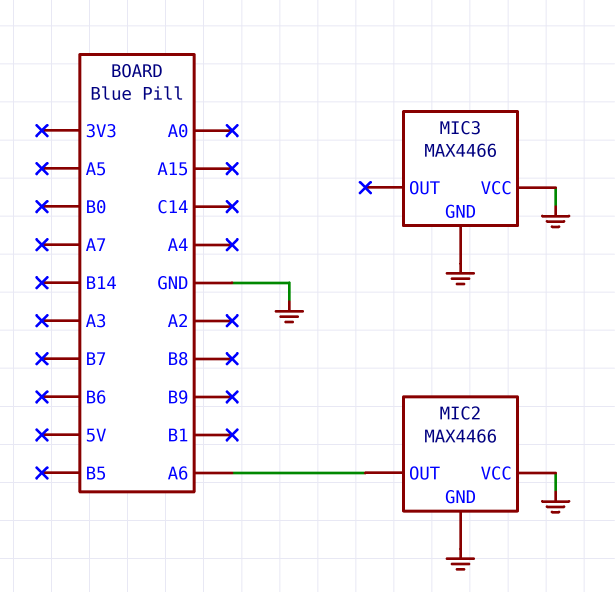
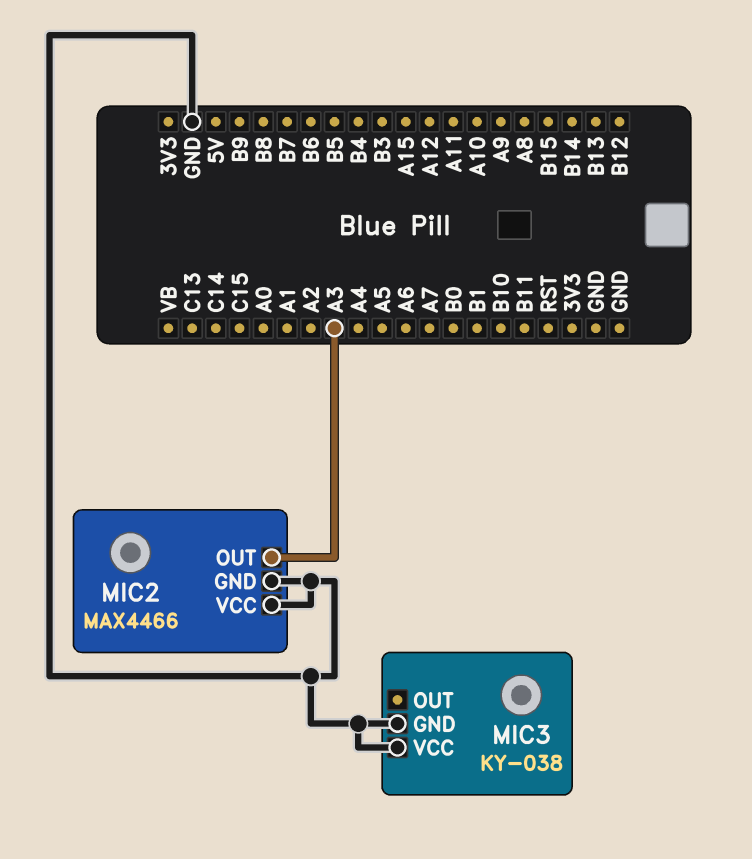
MIC2 pin OUT: A6 -> A3
MIC3: MAX4466 -> KY-038

